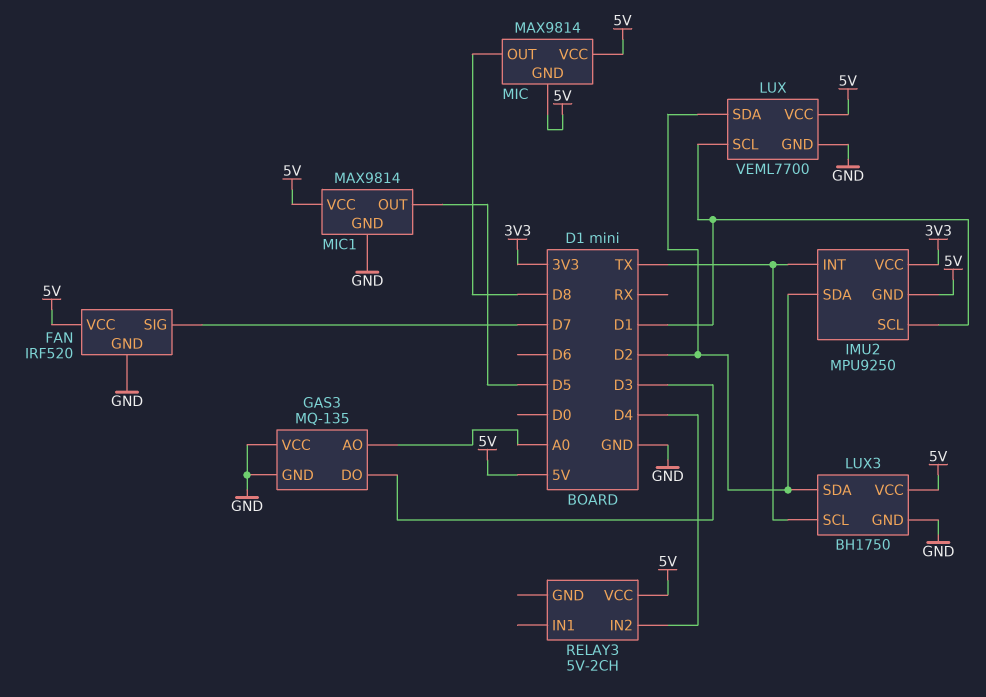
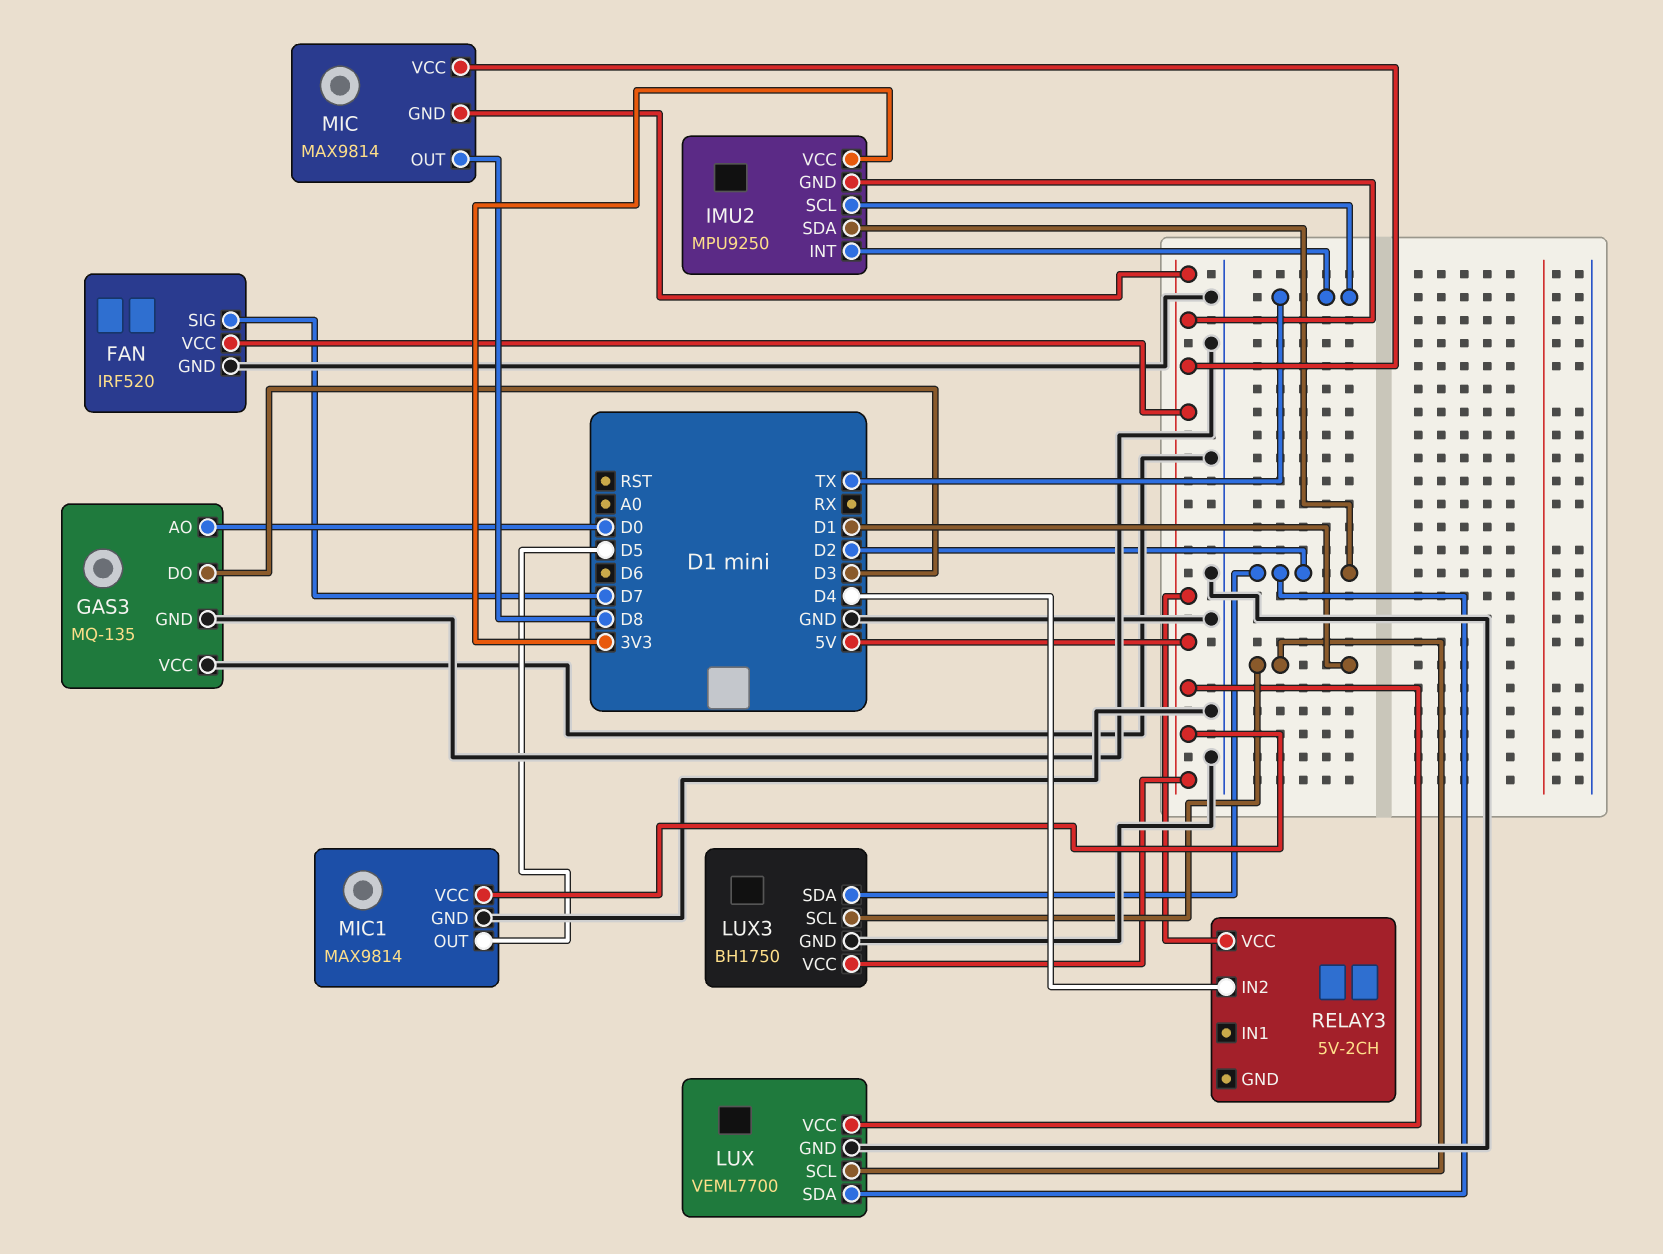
GAS3 pin AO: A0 -> D0
IMU2 pin SCL: D1 -> TX
LUX3 pin SCL: TX -> D1

